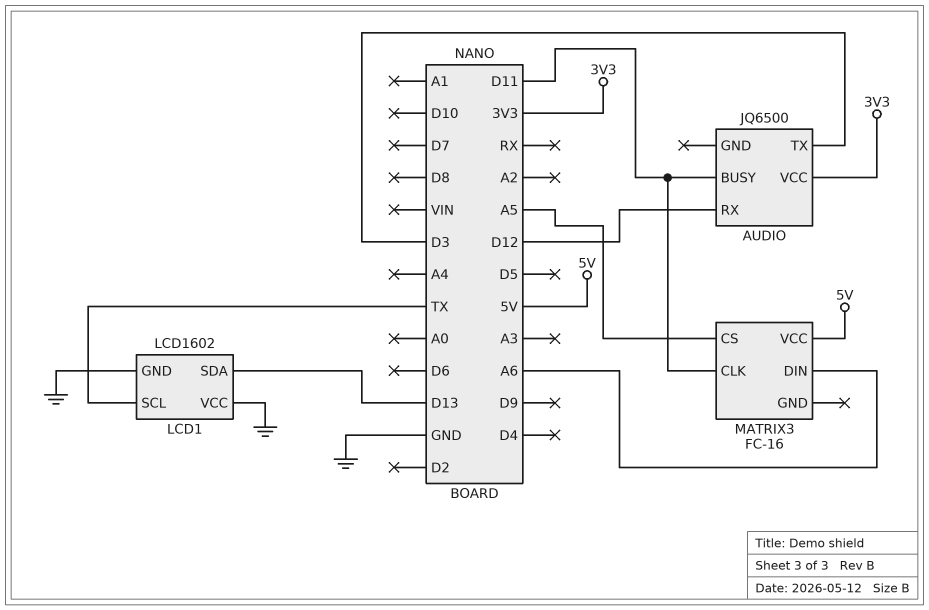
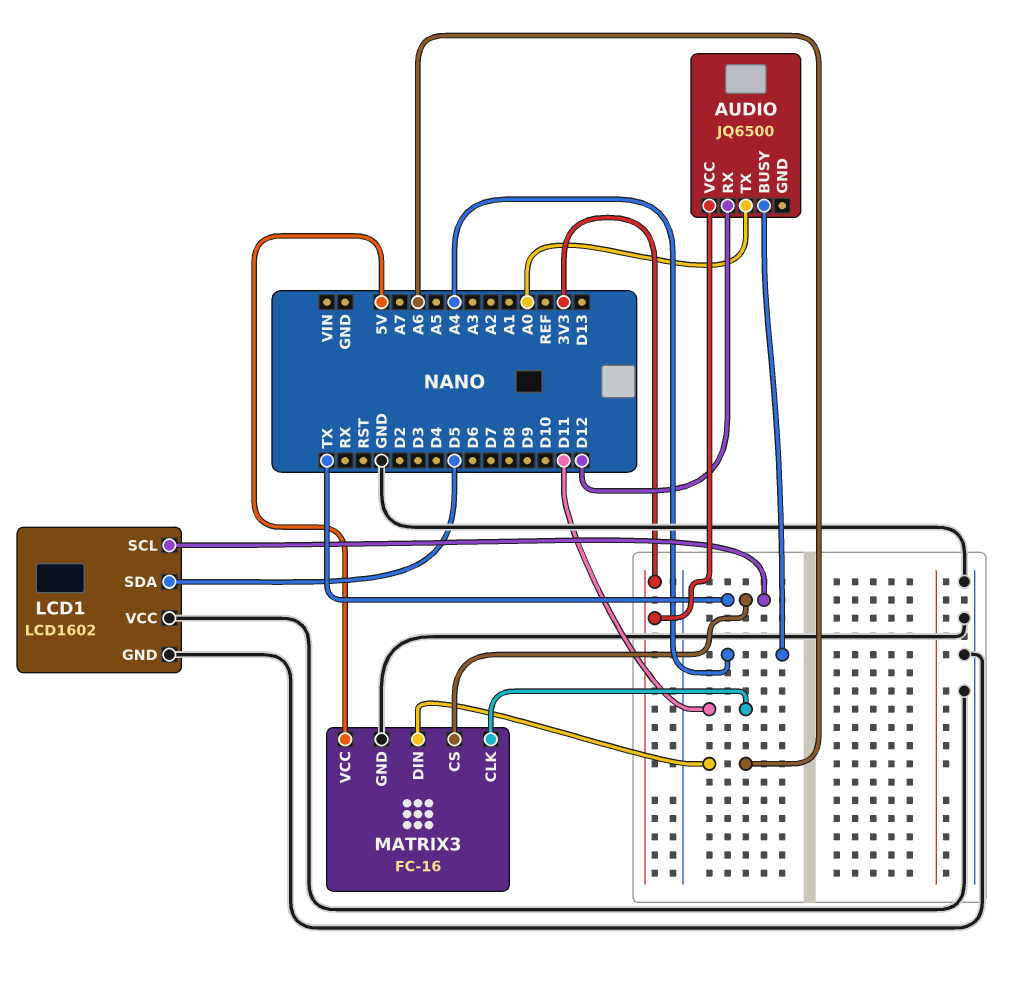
AUDIO pin BUSY: D11 -> A4
AUDIO pin TX: D3 -> A0
LCD1 pin SDA: D13 -> D5
MATRIX3 pin CS: A5 -> TX
MATRIX3 pin GND: none -> GND

